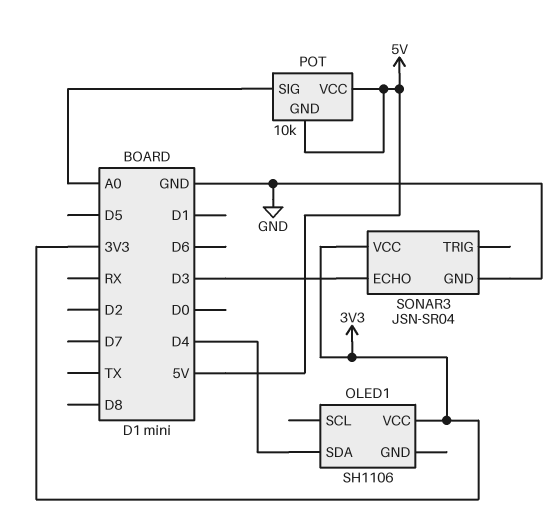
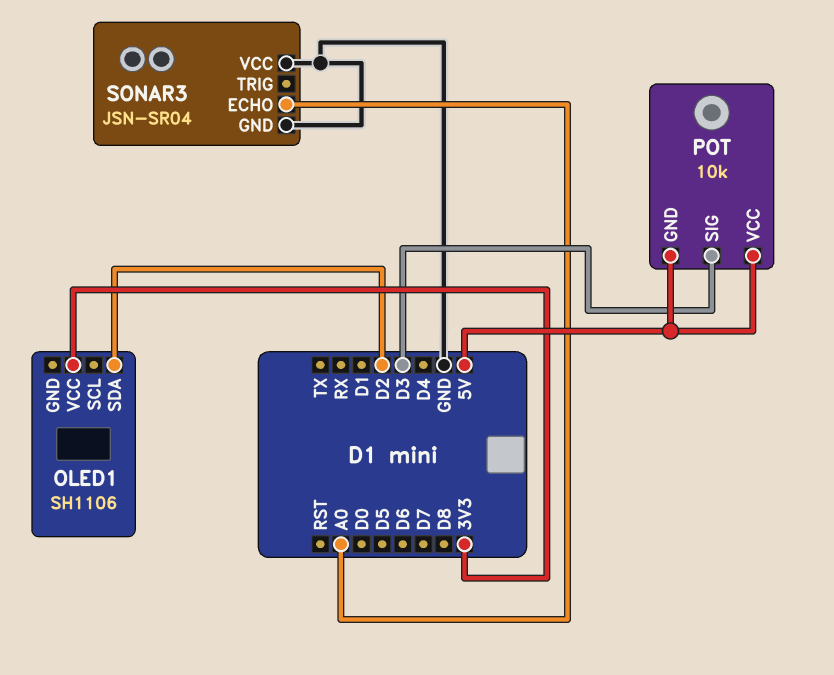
OLED1 pin SDA: D4 -> D2
POT pin SIG: A0 -> D3
SONAR3 pin ECHO: D3 -> A0
SONAR3 pin VCC: 3V3 -> GND

